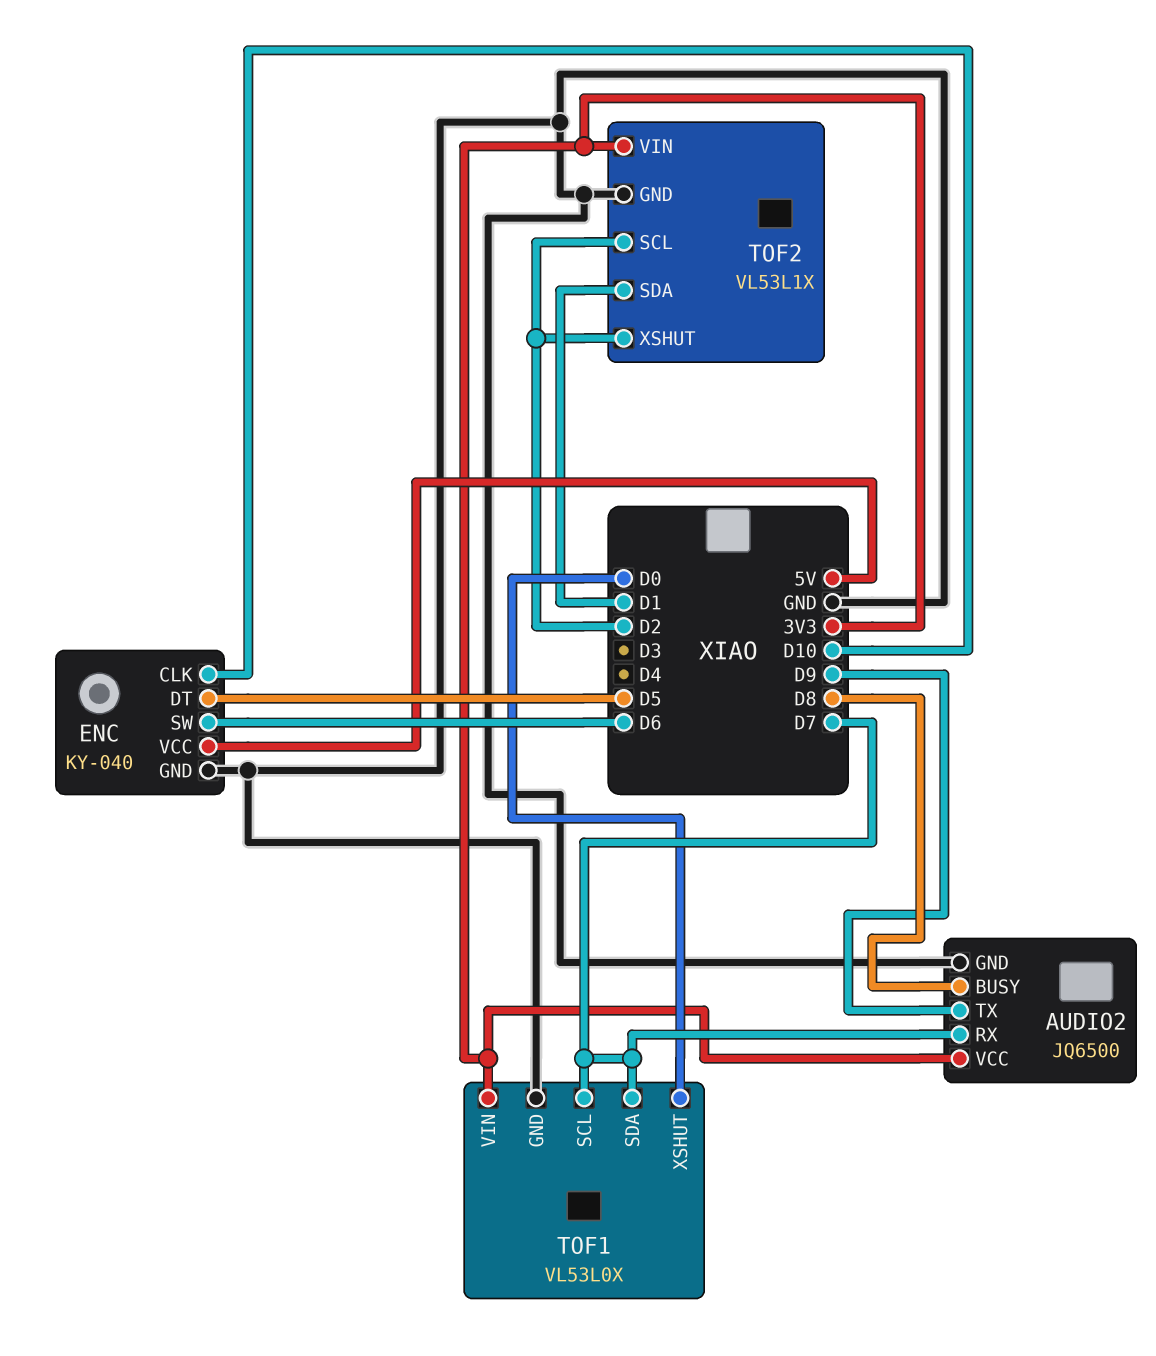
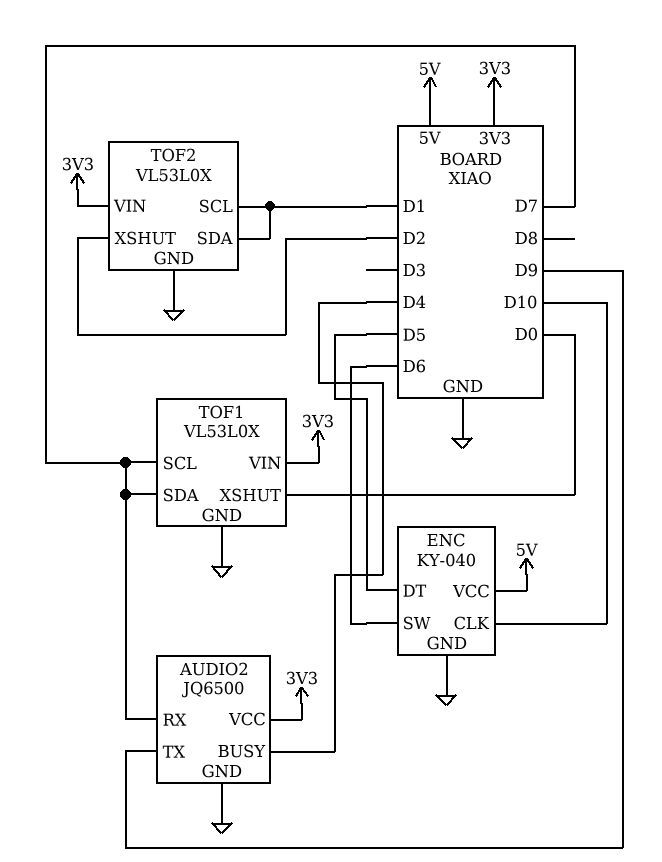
AUDIO2 pin BUSY: D8 -> D4
TOF2: VL53L1X -> VL53L0X
TOF2 pin SCL: D2 -> D1

